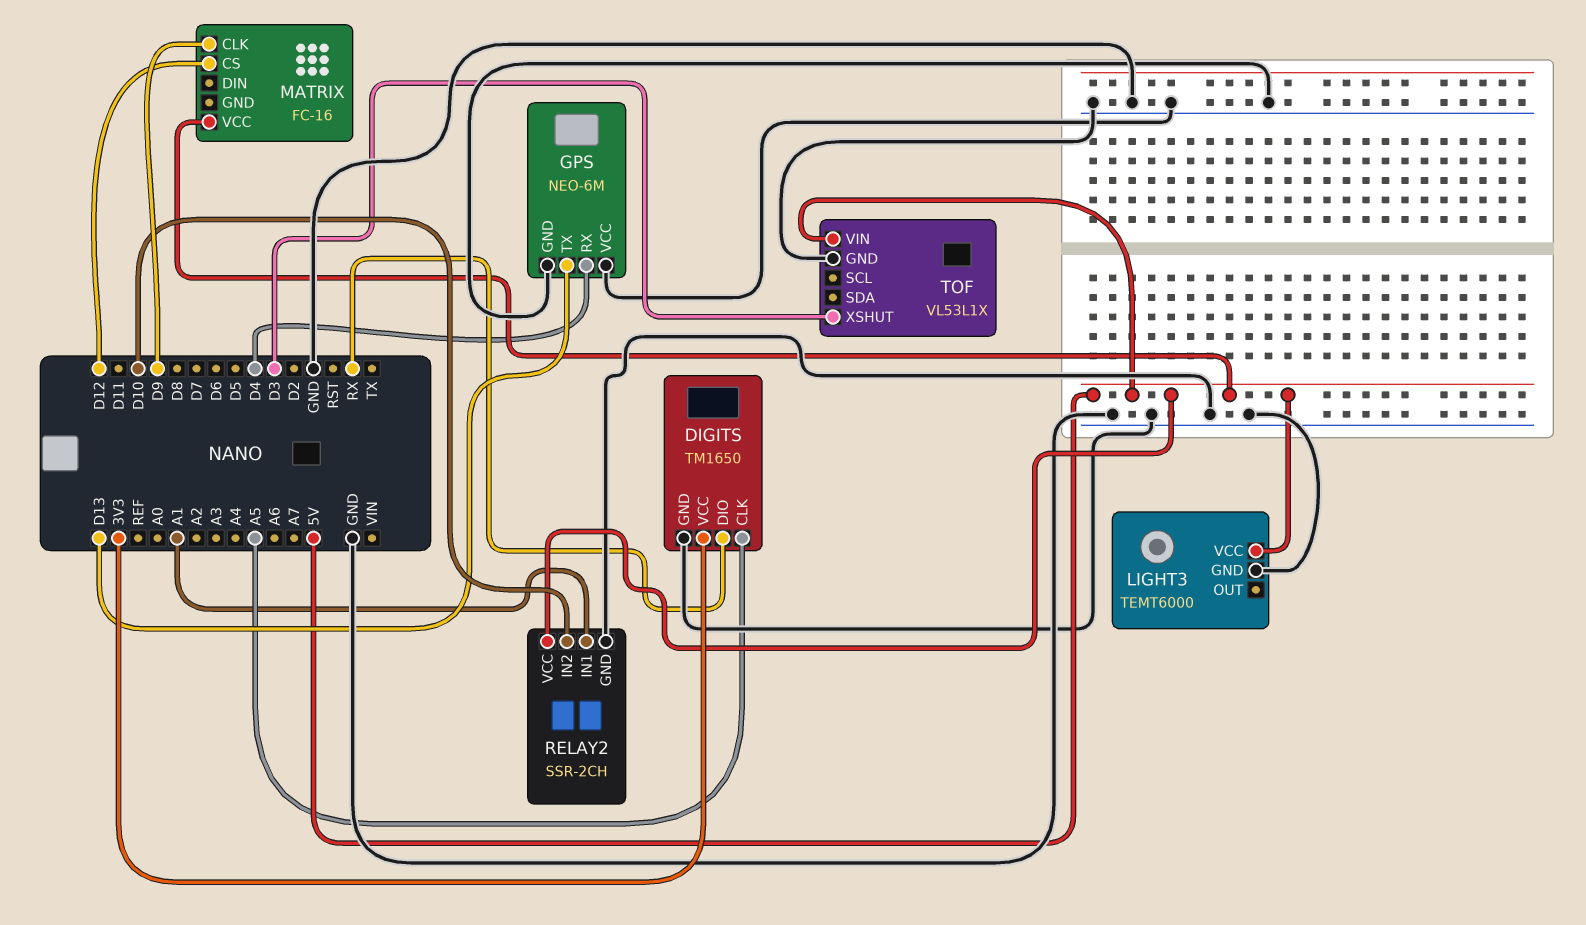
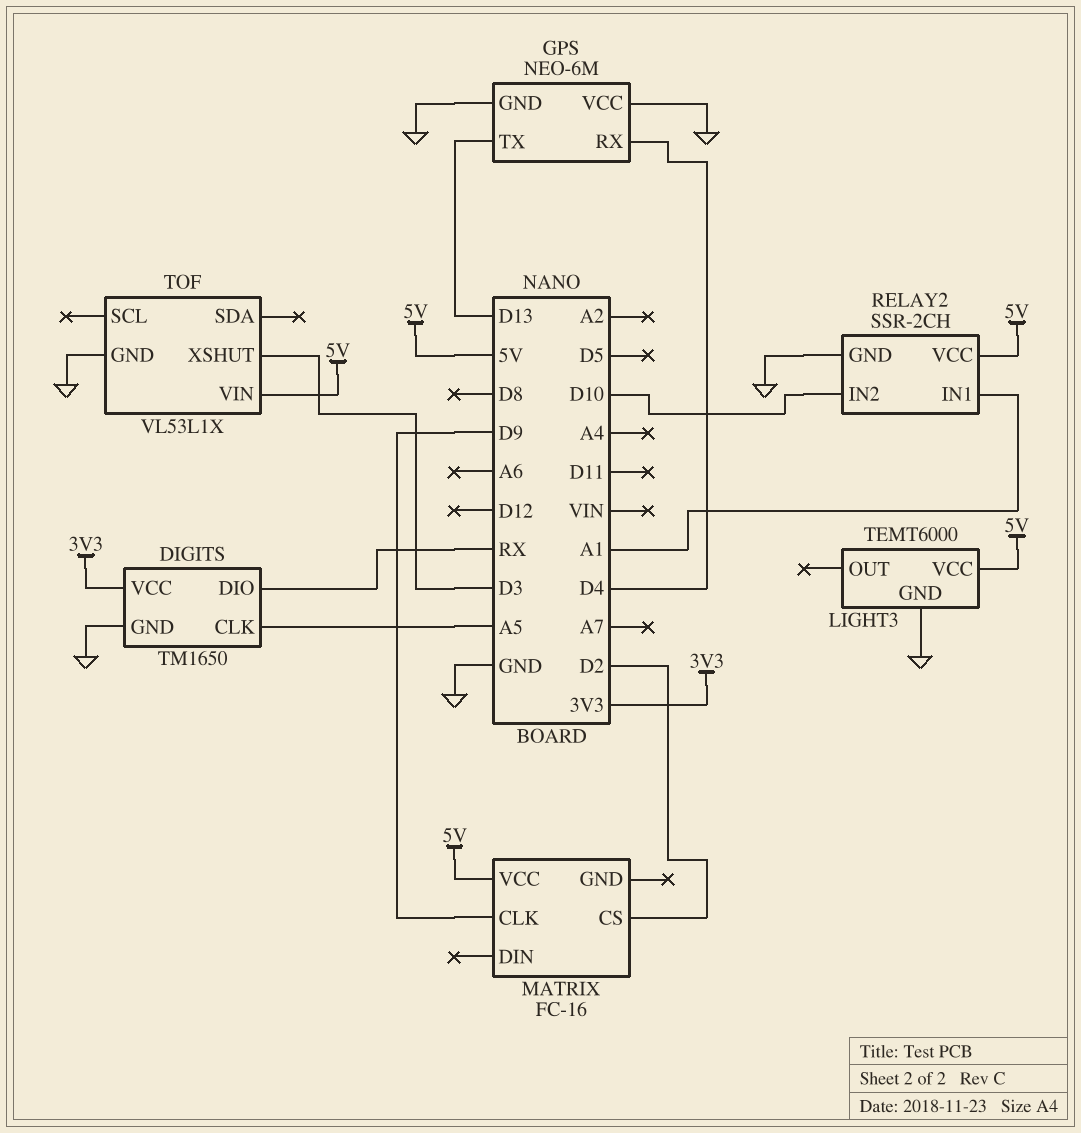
MATRIX pin CS: D12 -> D2

